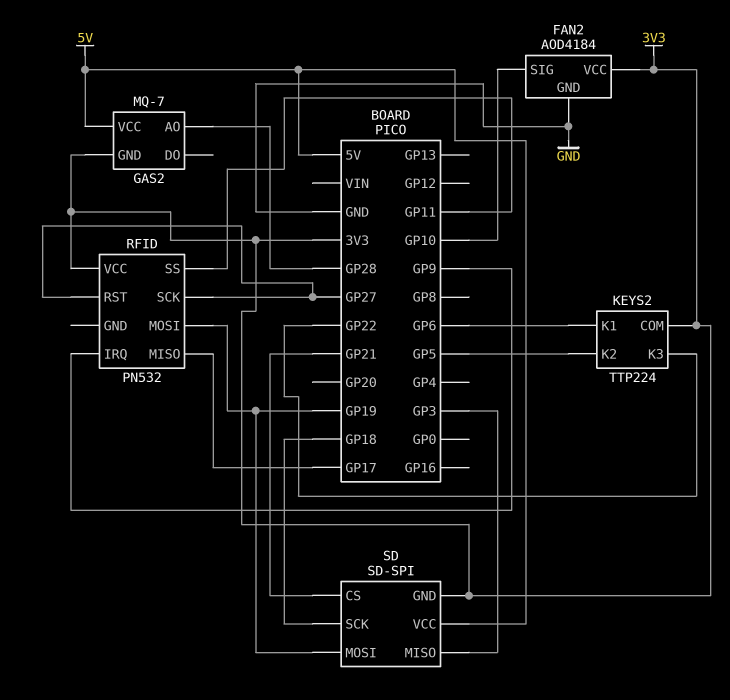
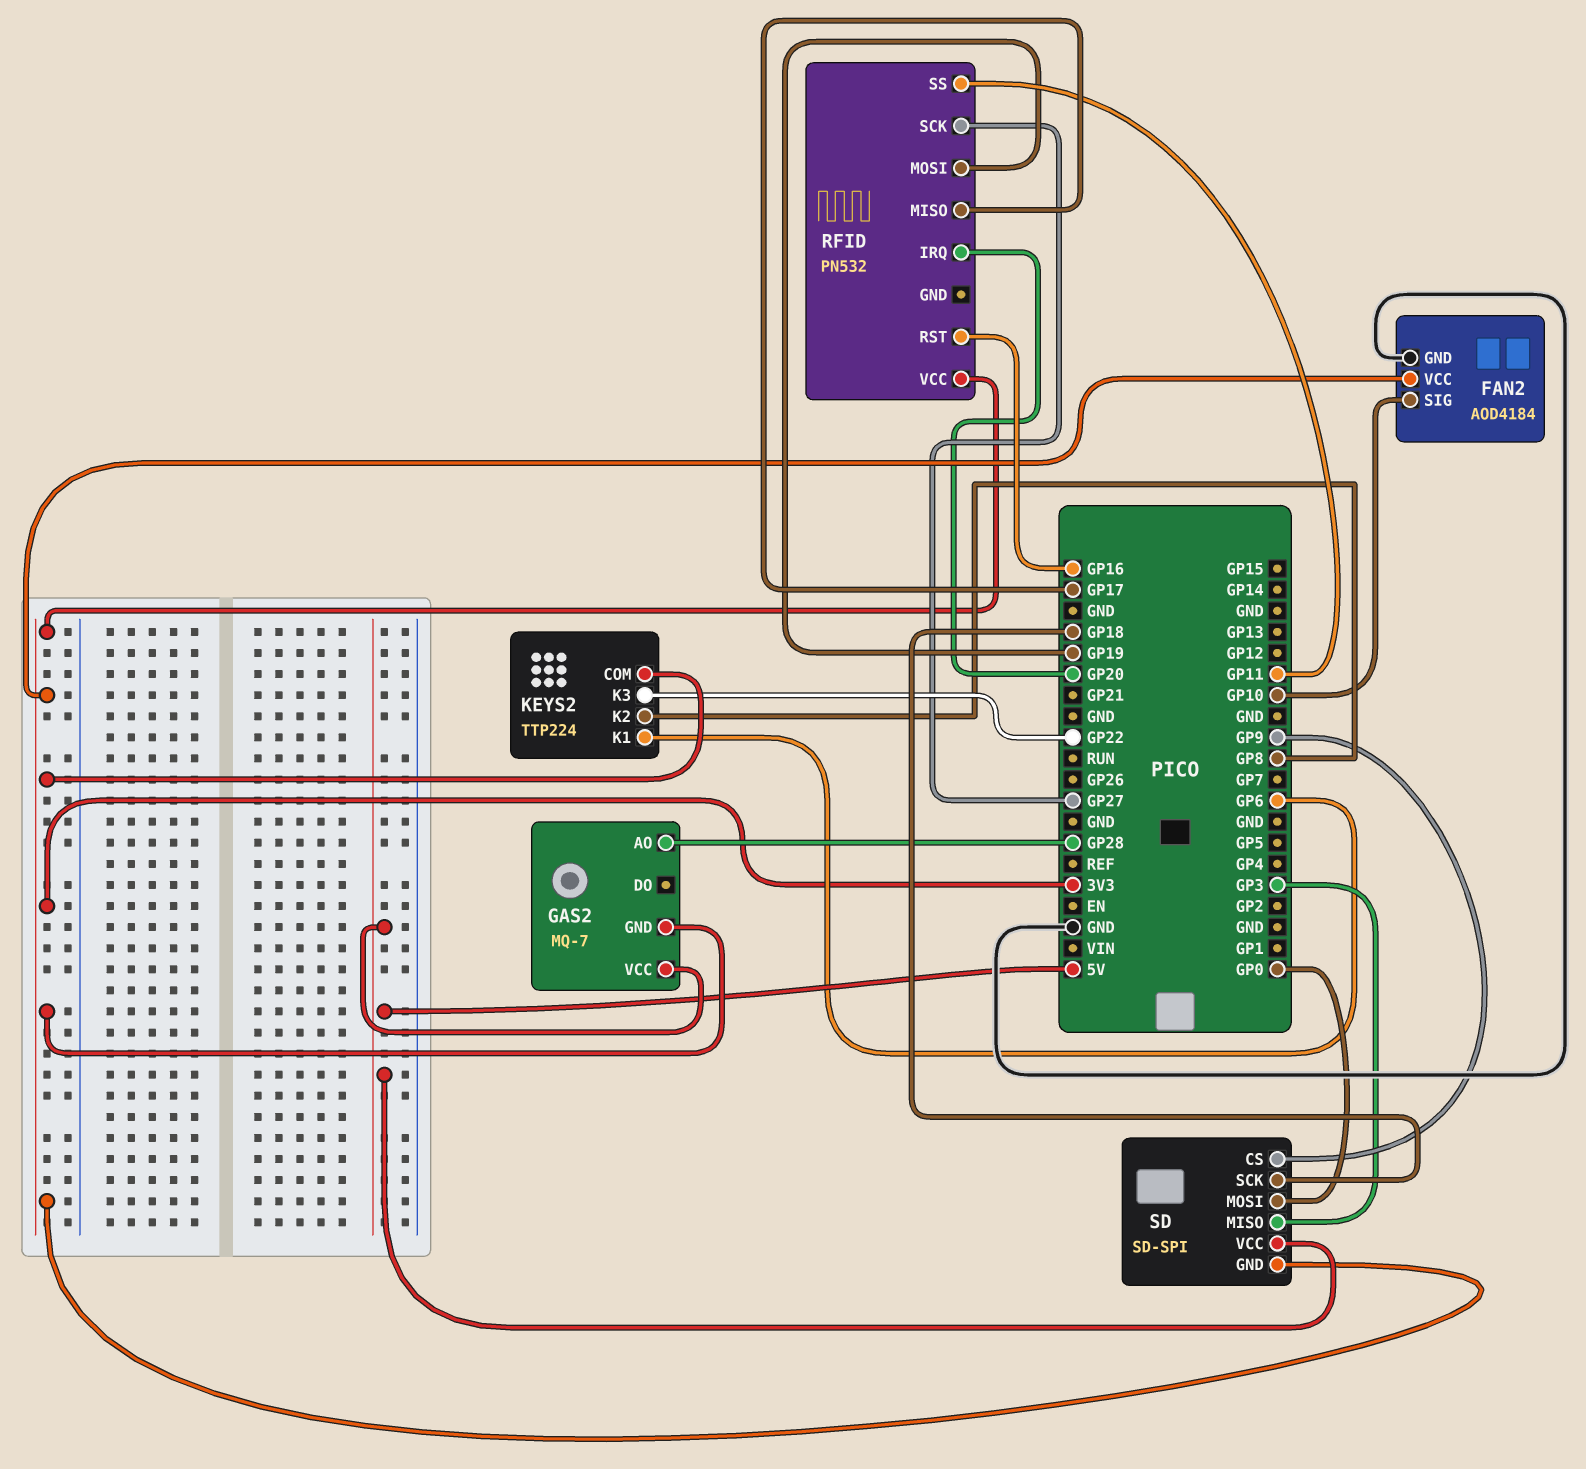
KEYS2 pin K2: GP5 -> GP8
RFID pin IRQ: GP9 -> GP20
RFID pin RST: GP27 -> GP16
SD pin CS: GP21 -> GP9
SD pin MOSI: GP19 -> GP0

